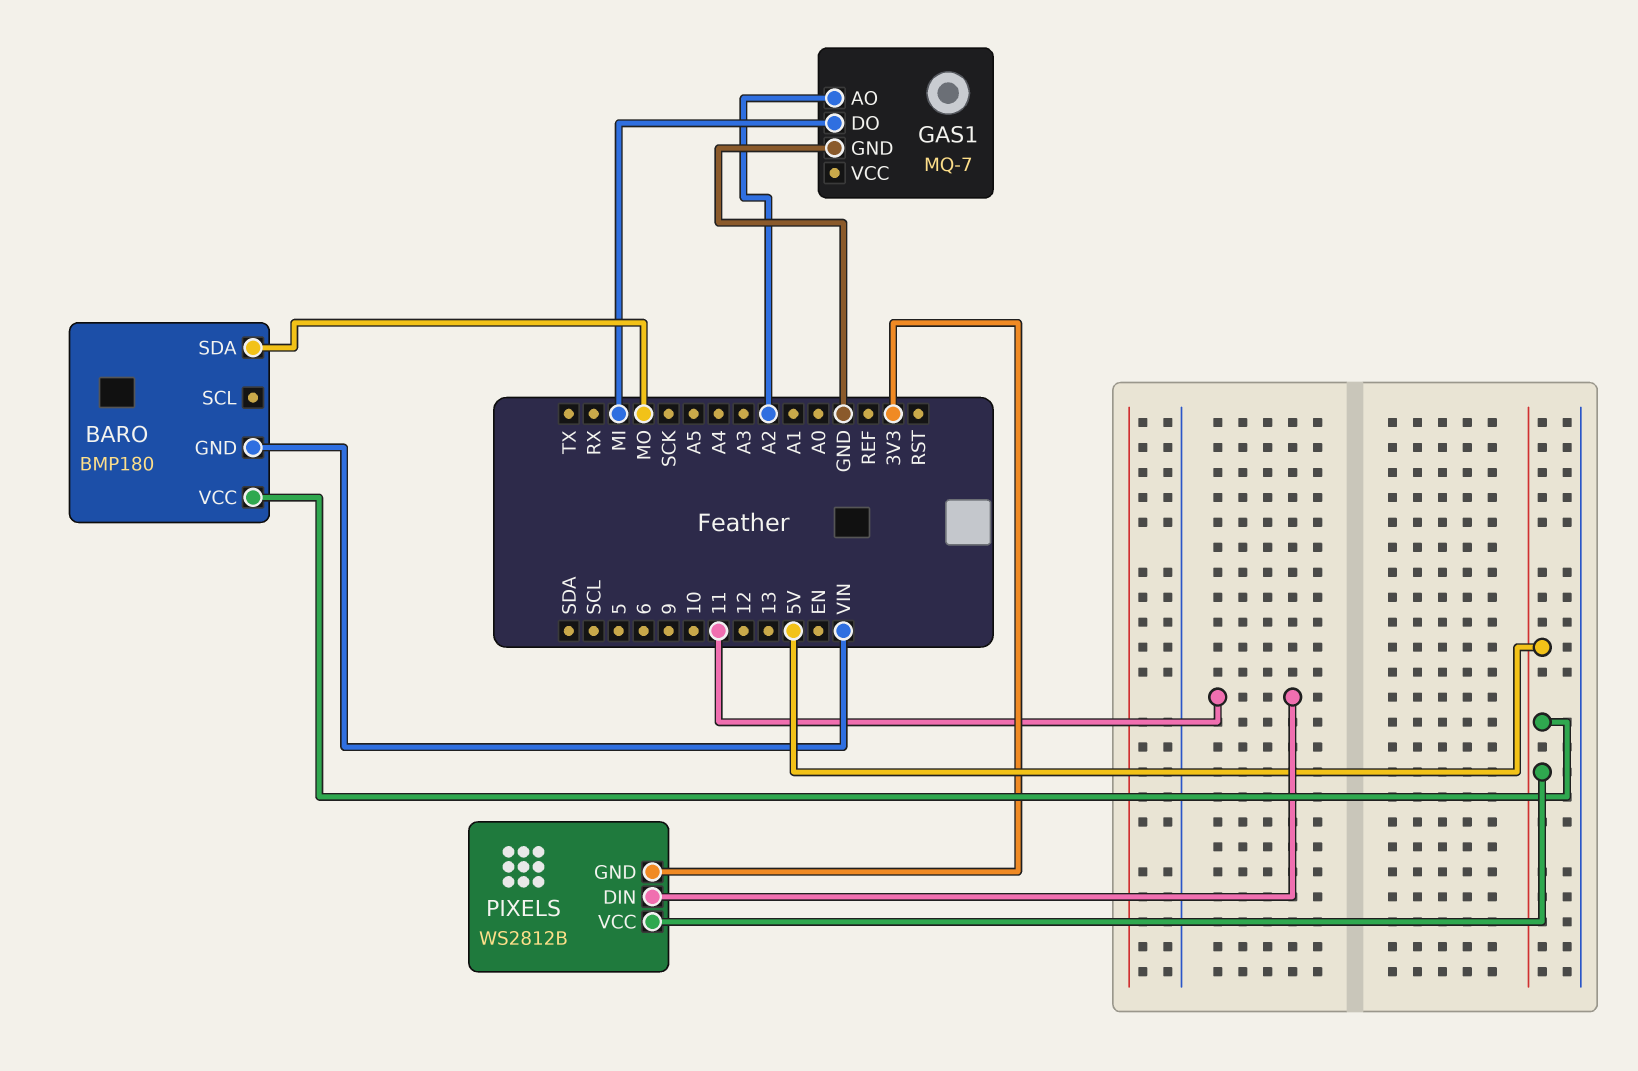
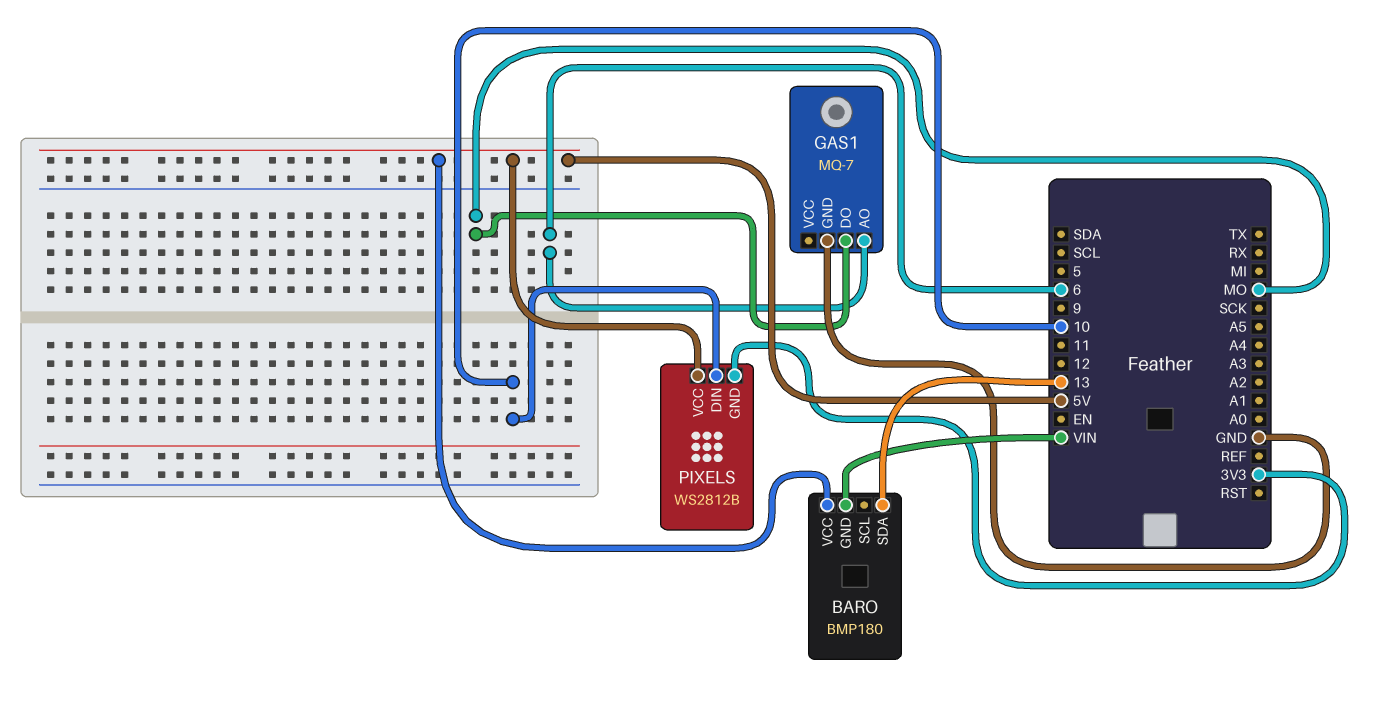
BARO pin SDA: MO -> 13
GAS1 pin AO: A2 -> 6
GAS1 pin DO: MI -> MO
PIXELS pin DIN: 11 -> 10

